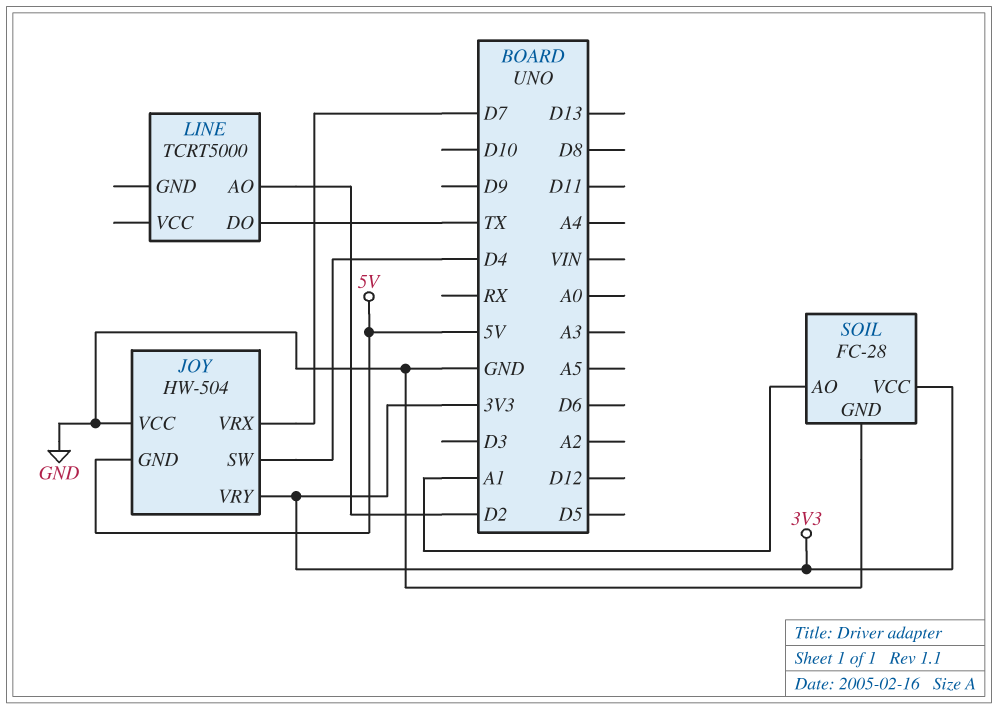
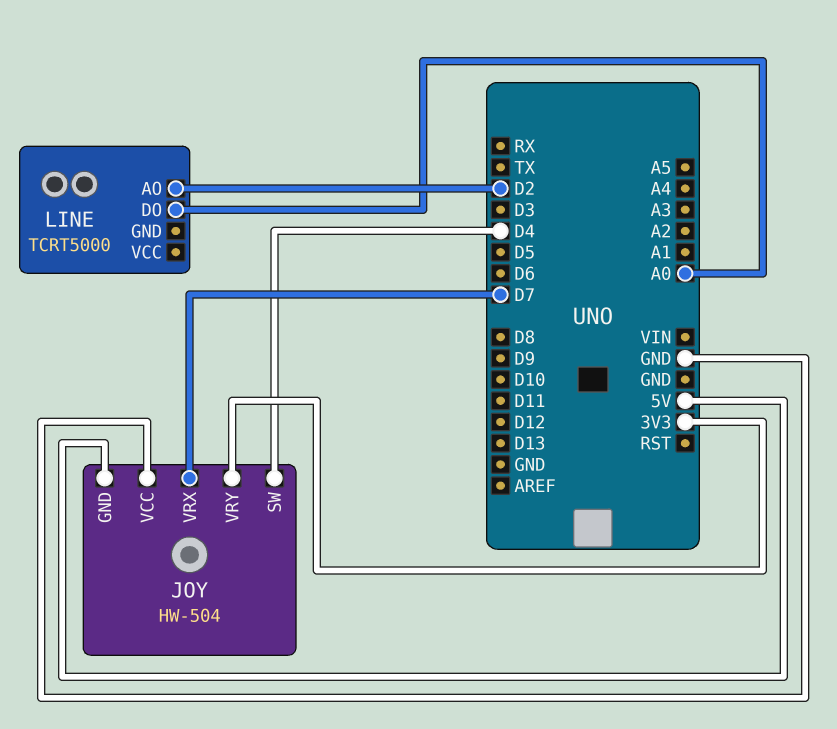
LINE pin DO: TX -> A0
SOIL: FC-28 -> none
SOIL pin AO: A1 -> none
SOIL pin GND: GND -> none
SOIL pin VCC: 3V3 -> none

